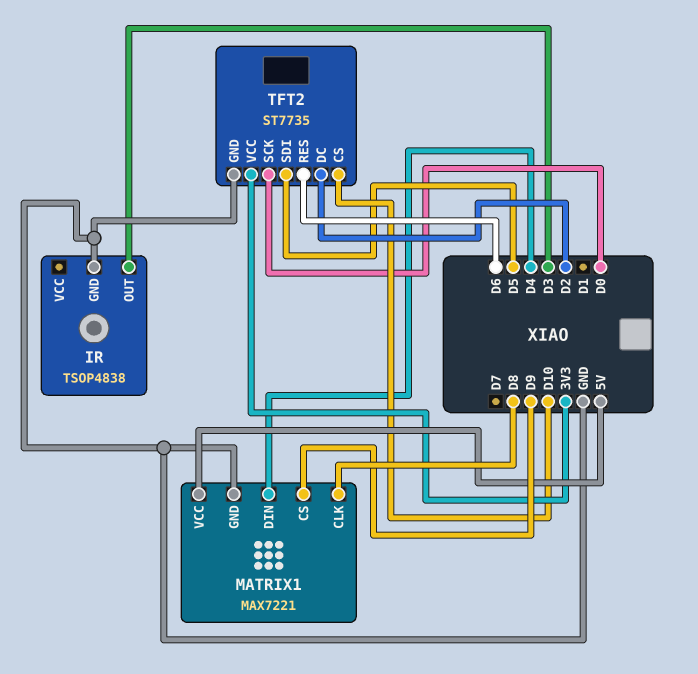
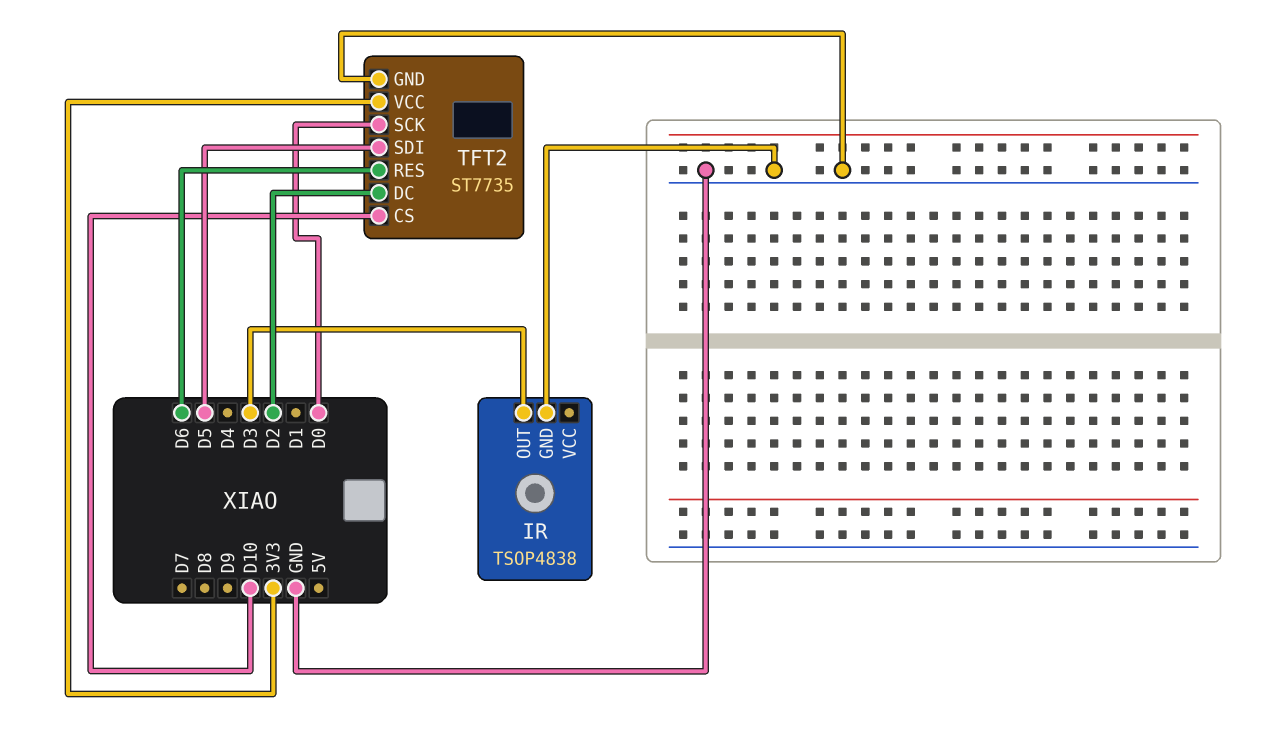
MATRIX1: MAX7221 -> none
MATRIX1 pin CLK: D8 -> none
MATRIX1 pin CS: D9 -> none
MATRIX1 pin DIN: D4 -> none
MATRIX1 pin GND: GND -> none
MATRIX1 pin VCC: 5V -> none

